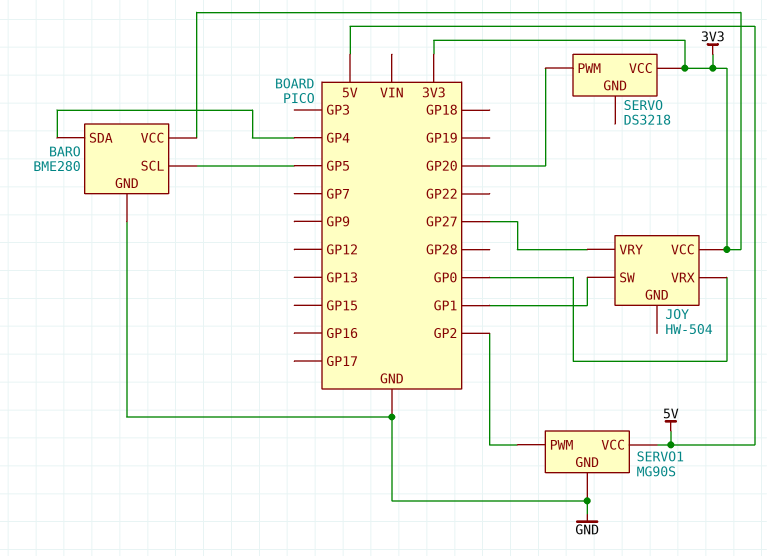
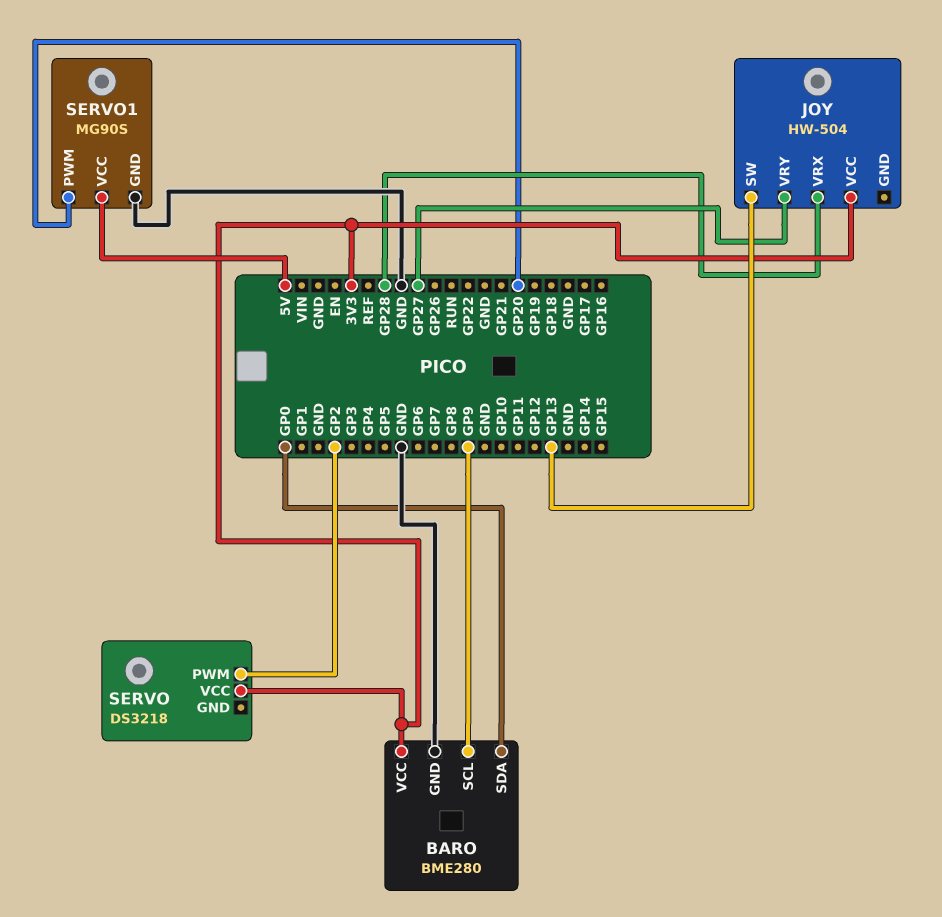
BARO pin SCL: GP5 -> GP9
BARO pin SDA: GP4 -> GP0
JOY pin SW: GP1 -> GP13
JOY pin VRX: GP0 -> GP28
SERVO pin PWM: GP20 -> GP2
SERVO1 pin PWM: GP2 -> GP20

